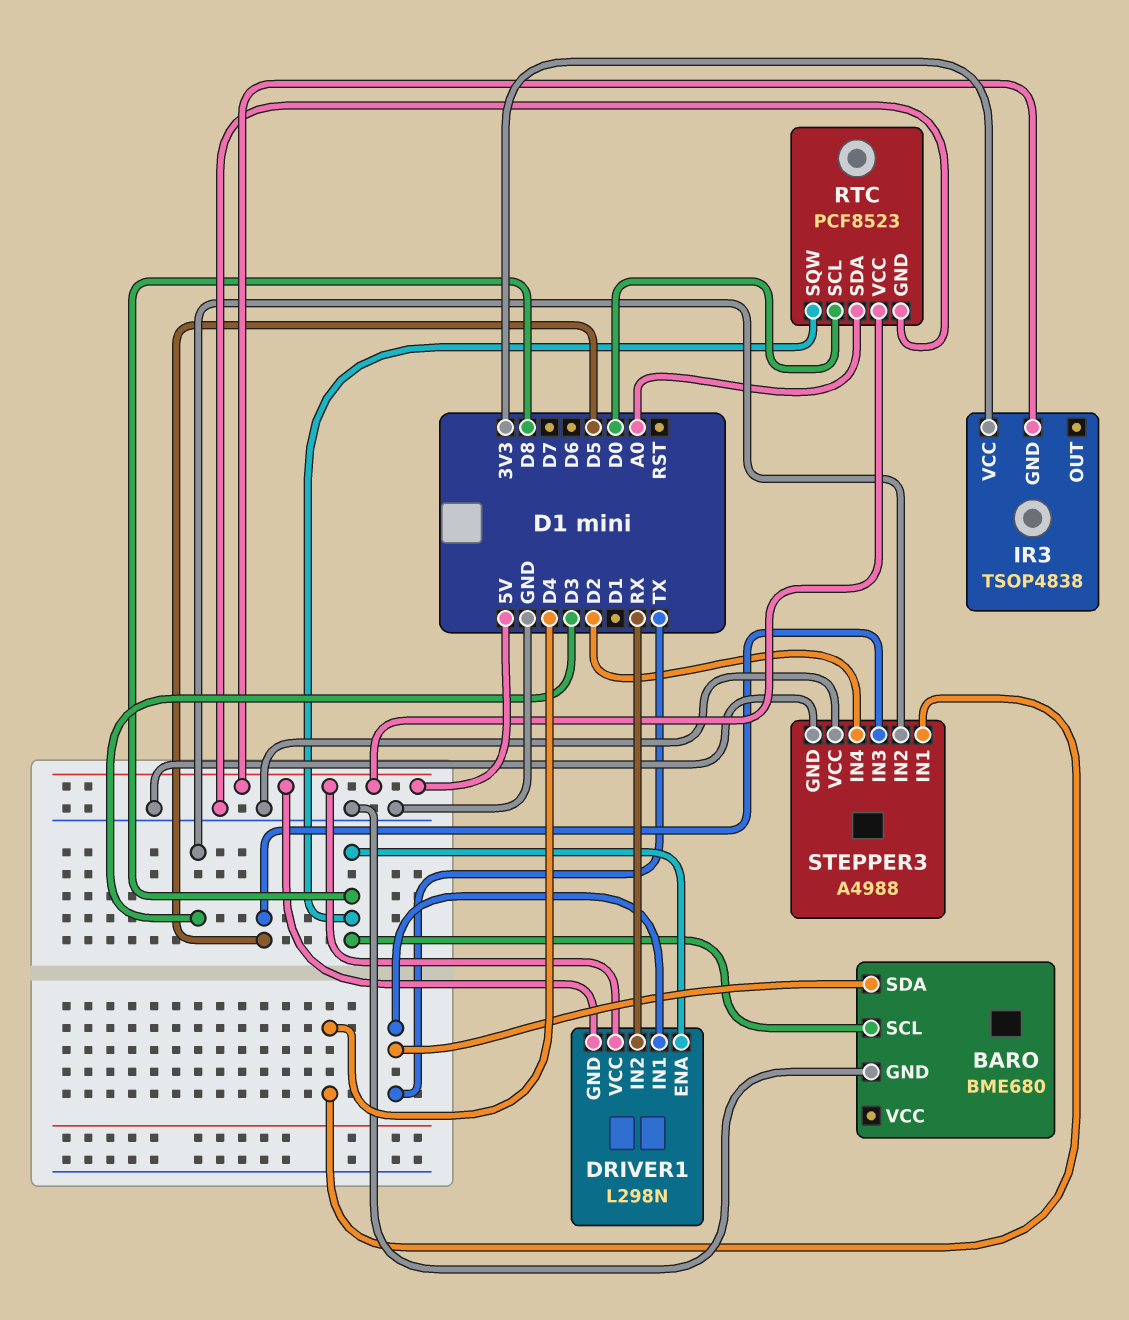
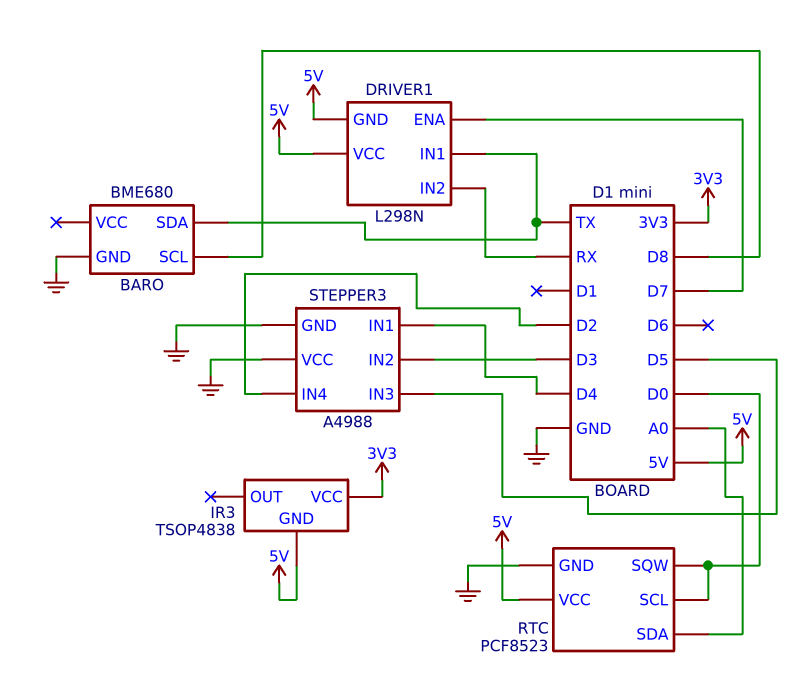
DRIVER1 pin ENA: D8 -> D7
RTC pin SQW: D8 -> D0

